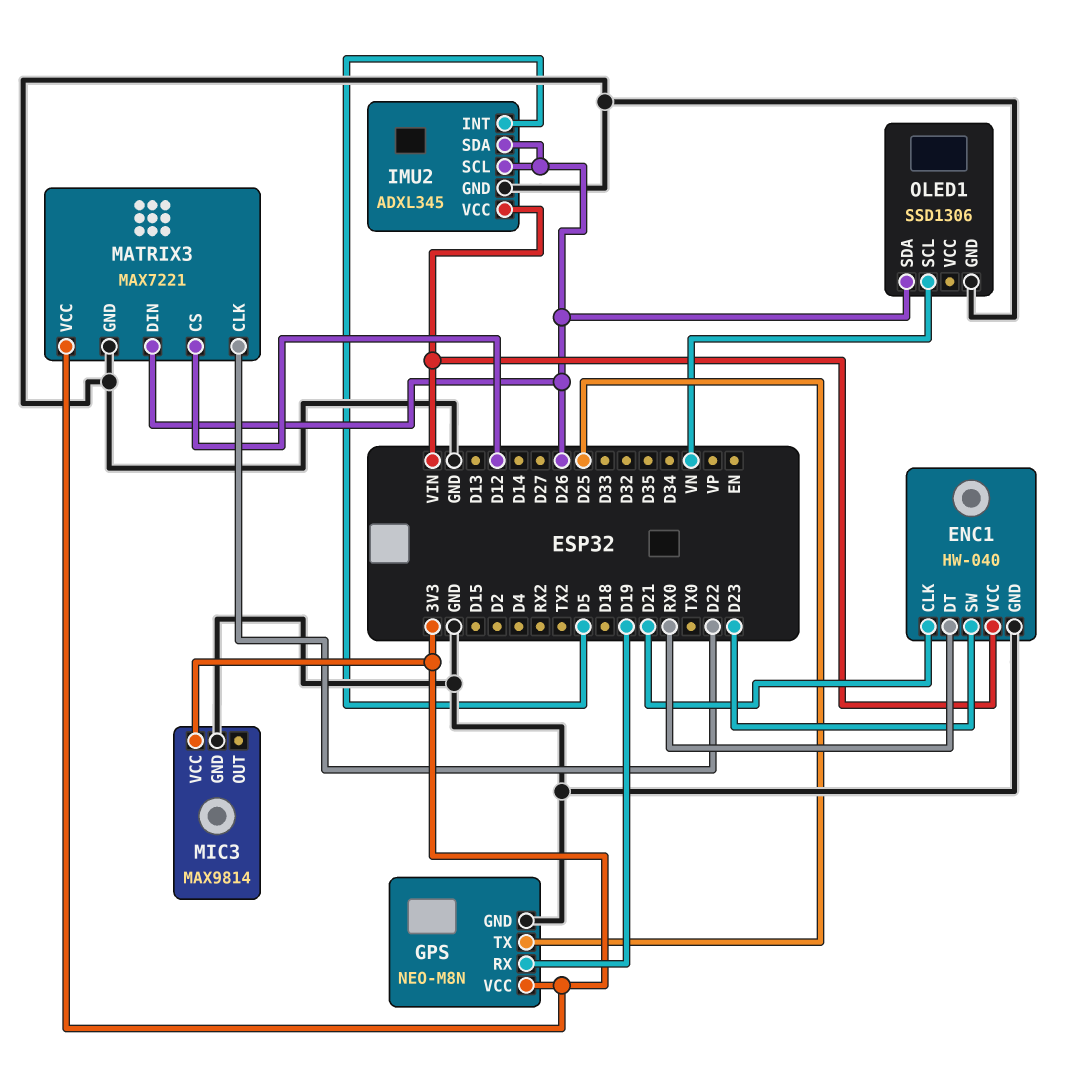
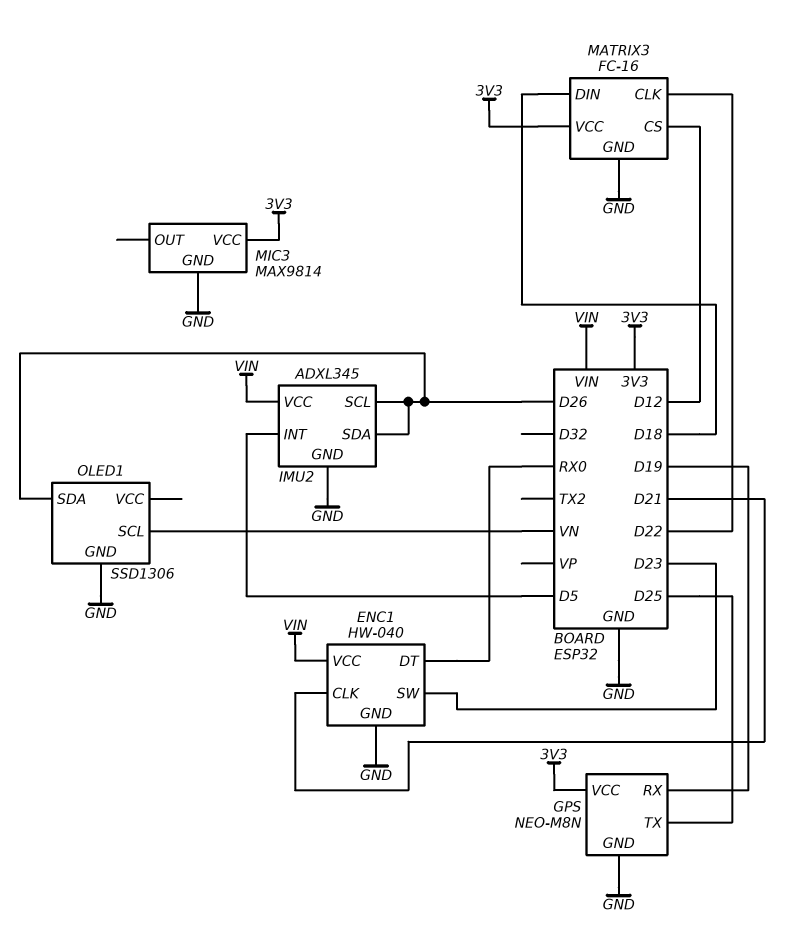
MATRIX3: MAX7221 -> FC-16
MATRIX3 pin DIN: D26 -> D18

